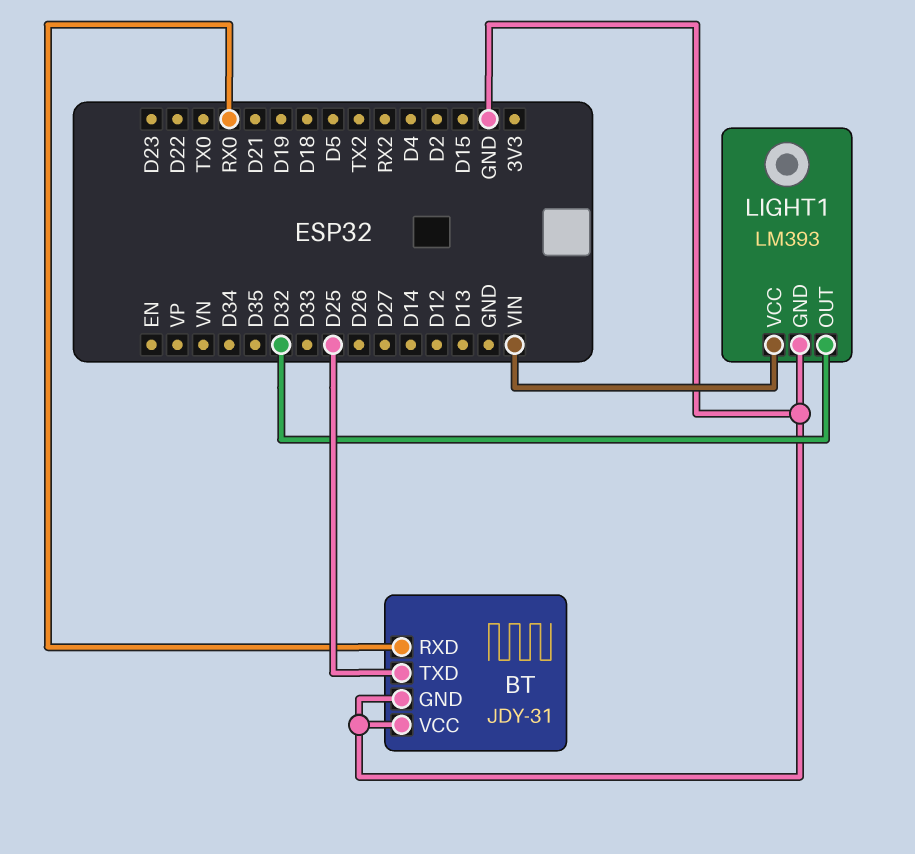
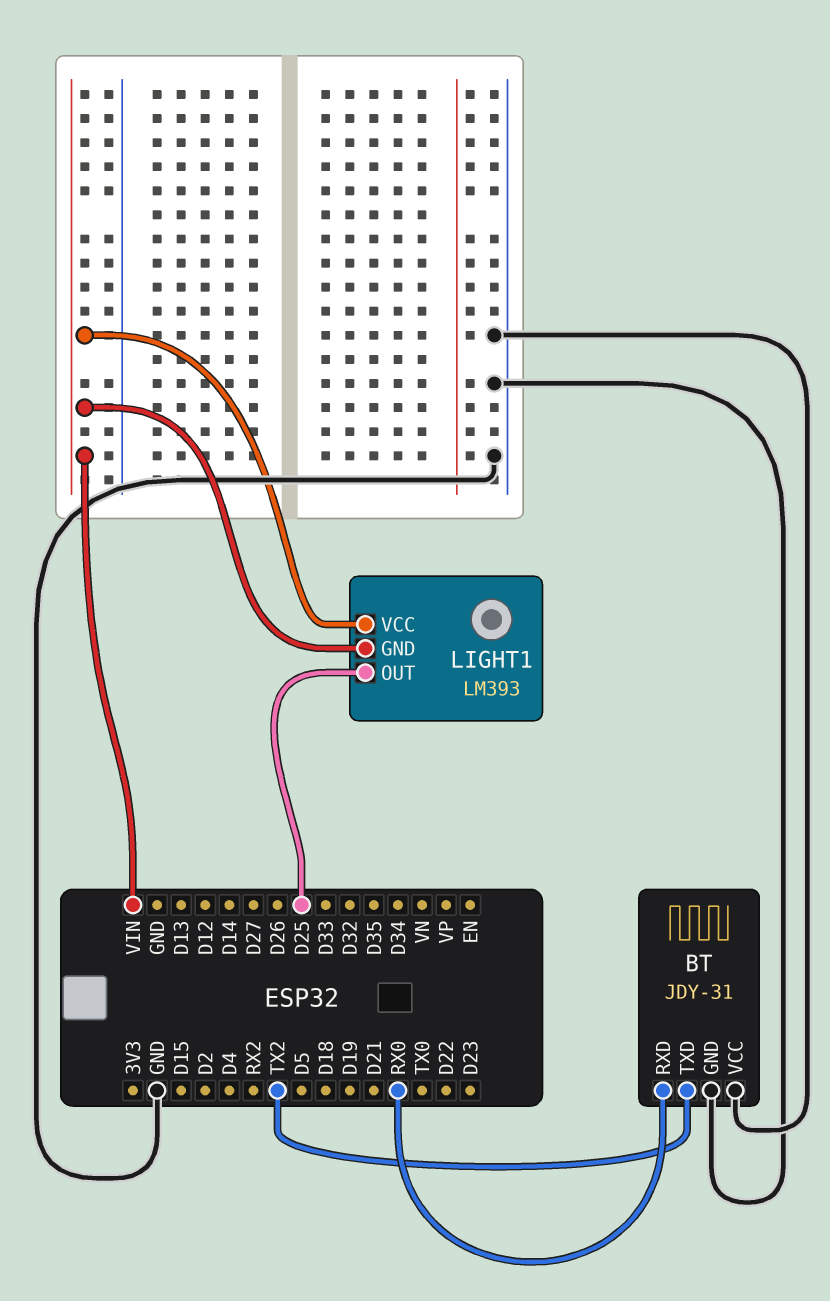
BT pin TXD: D25 -> TX2
LIGHT1 pin GND: GND -> VIN
LIGHT1 pin OUT: D32 -> D25

